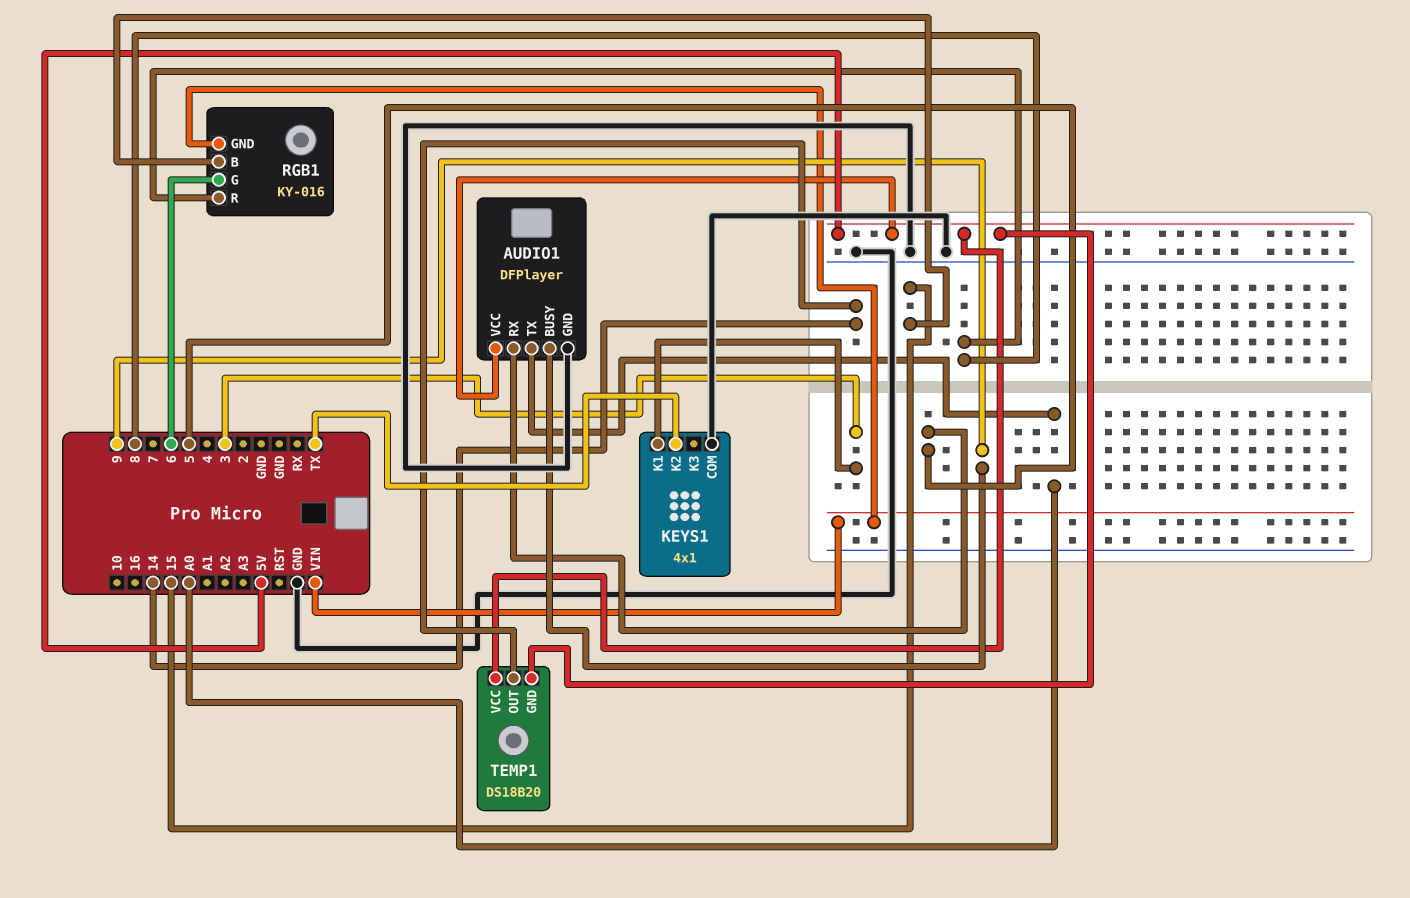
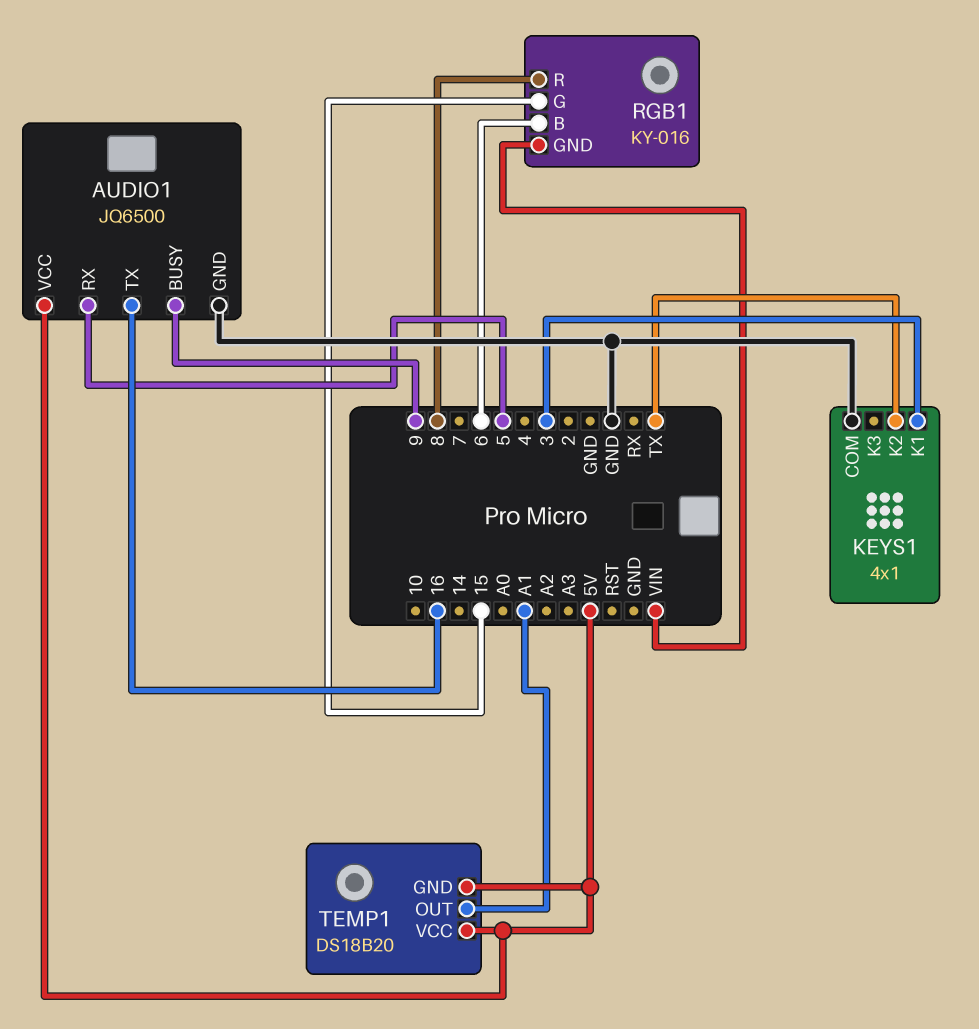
AUDIO1: DFPlayer -> JQ6500
AUDIO1 pin TX: A0 -> 16
RGB1 pin B: 15 -> 6
RGB1 pin G: 6 -> 15
TEMP1 pin OUT: 14 -> A1

